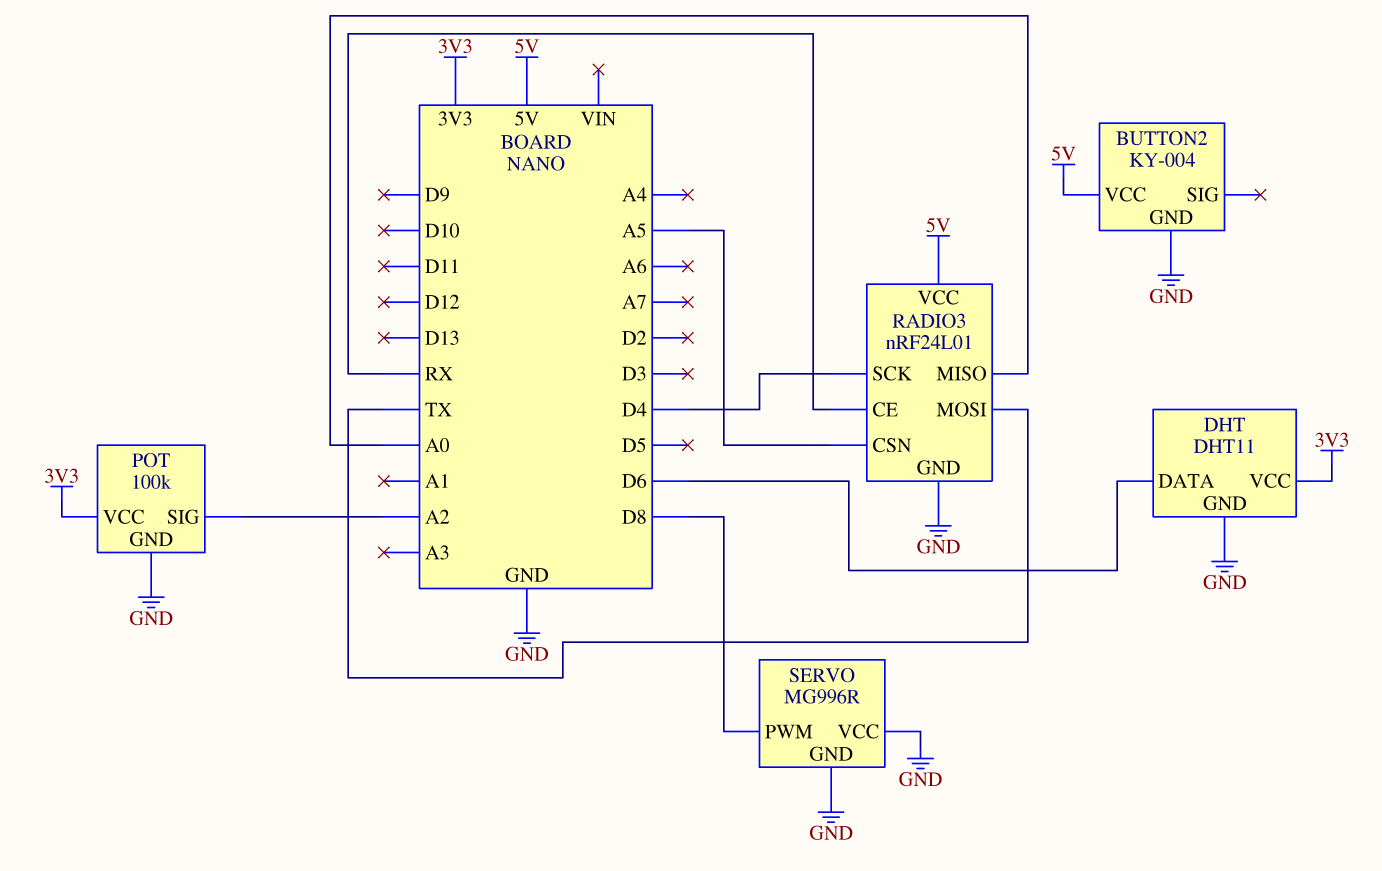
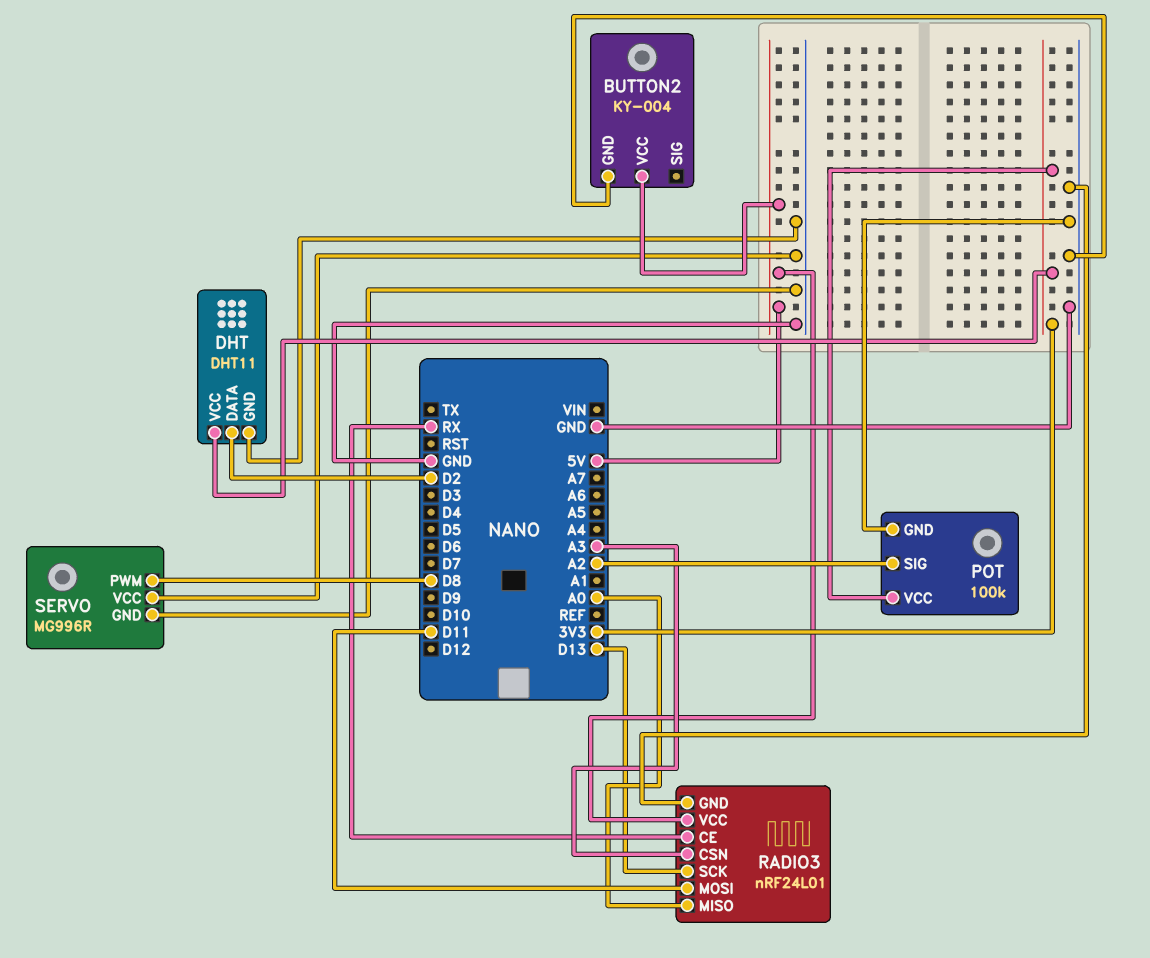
DHT pin DATA: D6 -> D2
RADIO3 pin CSN: A5 -> A3
RADIO3 pin MOSI: TX -> D11
RADIO3 pin SCK: D4 -> D13

